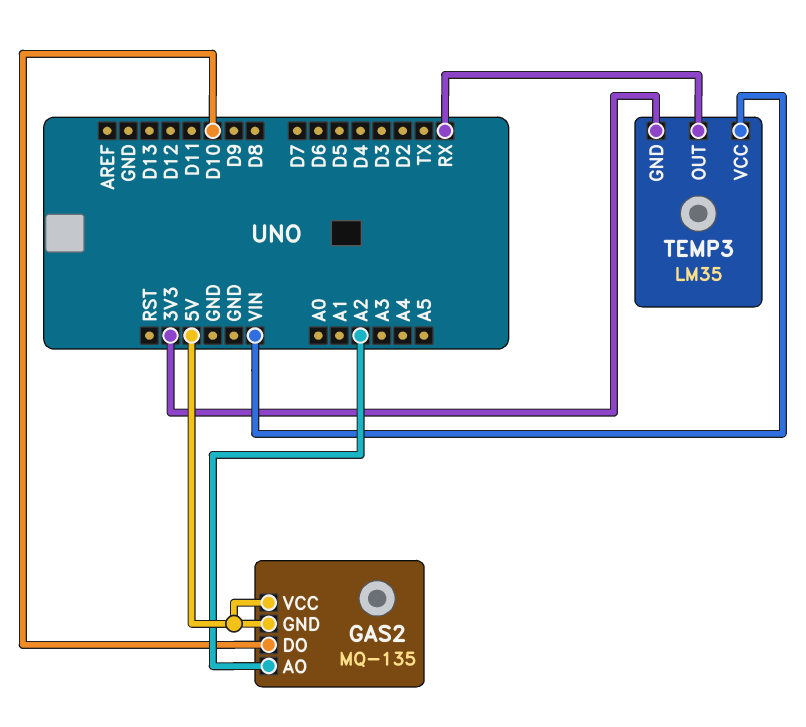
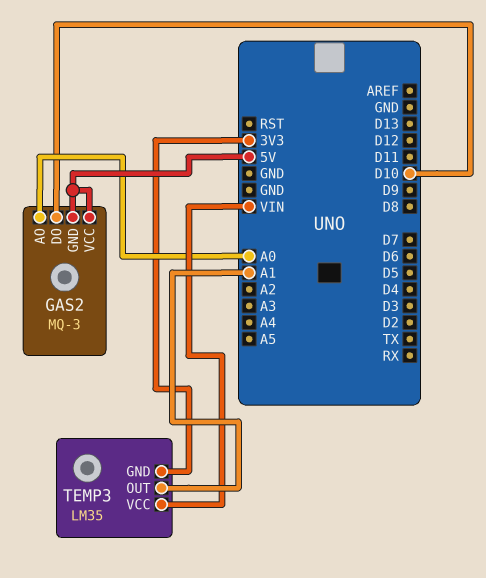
GAS2: MQ-135 -> MQ-3
GAS2 pin AO: A2 -> A0
TEMP3 pin OUT: RX -> A1

